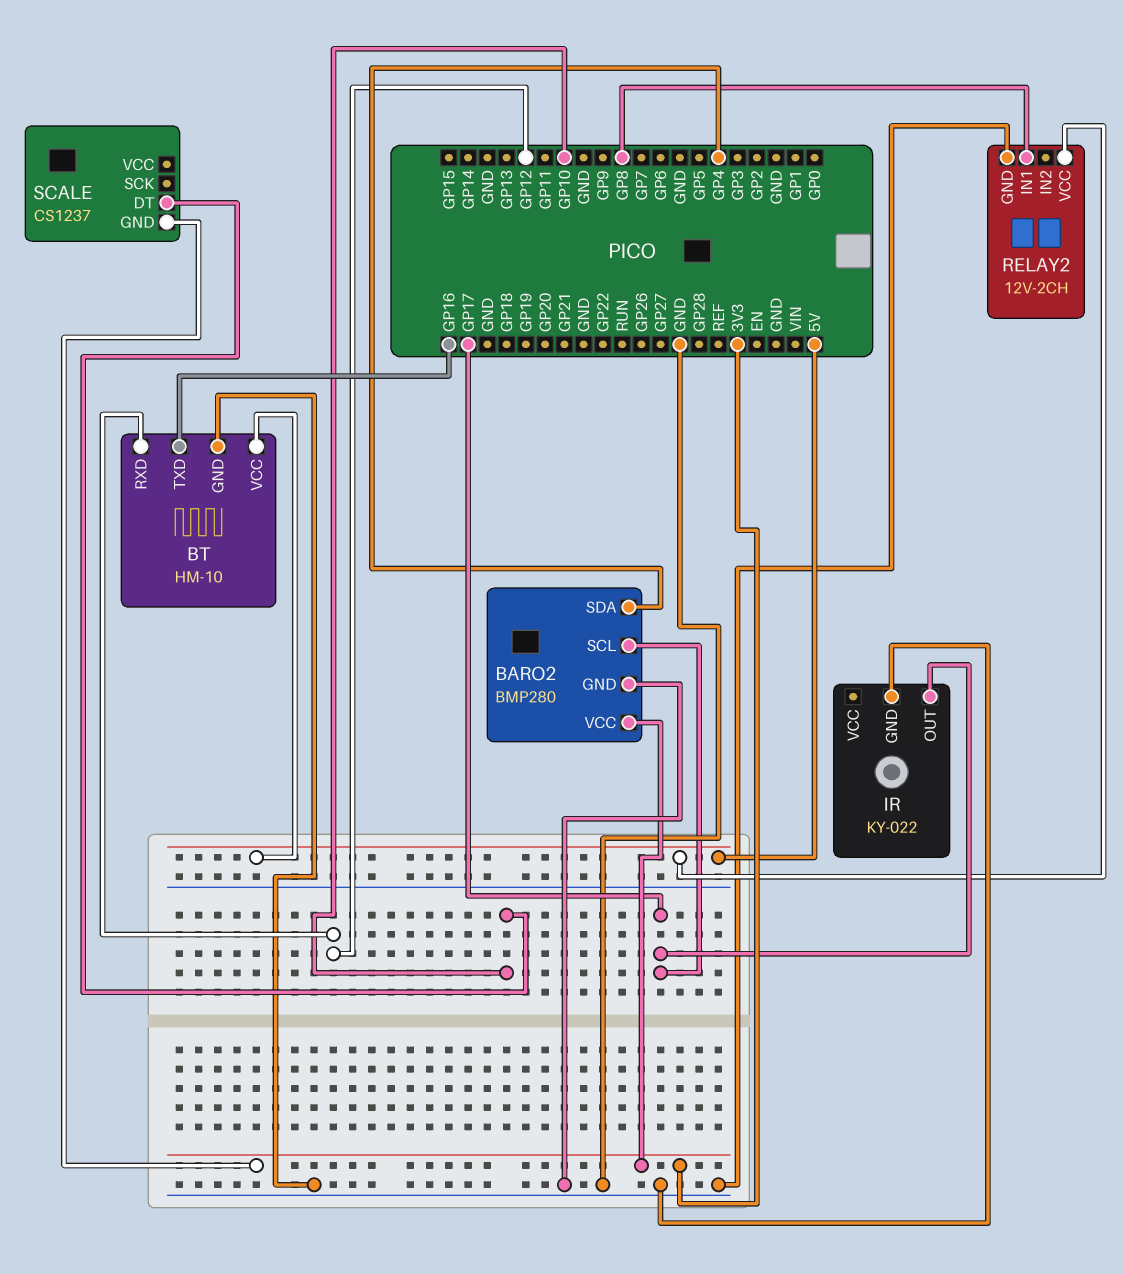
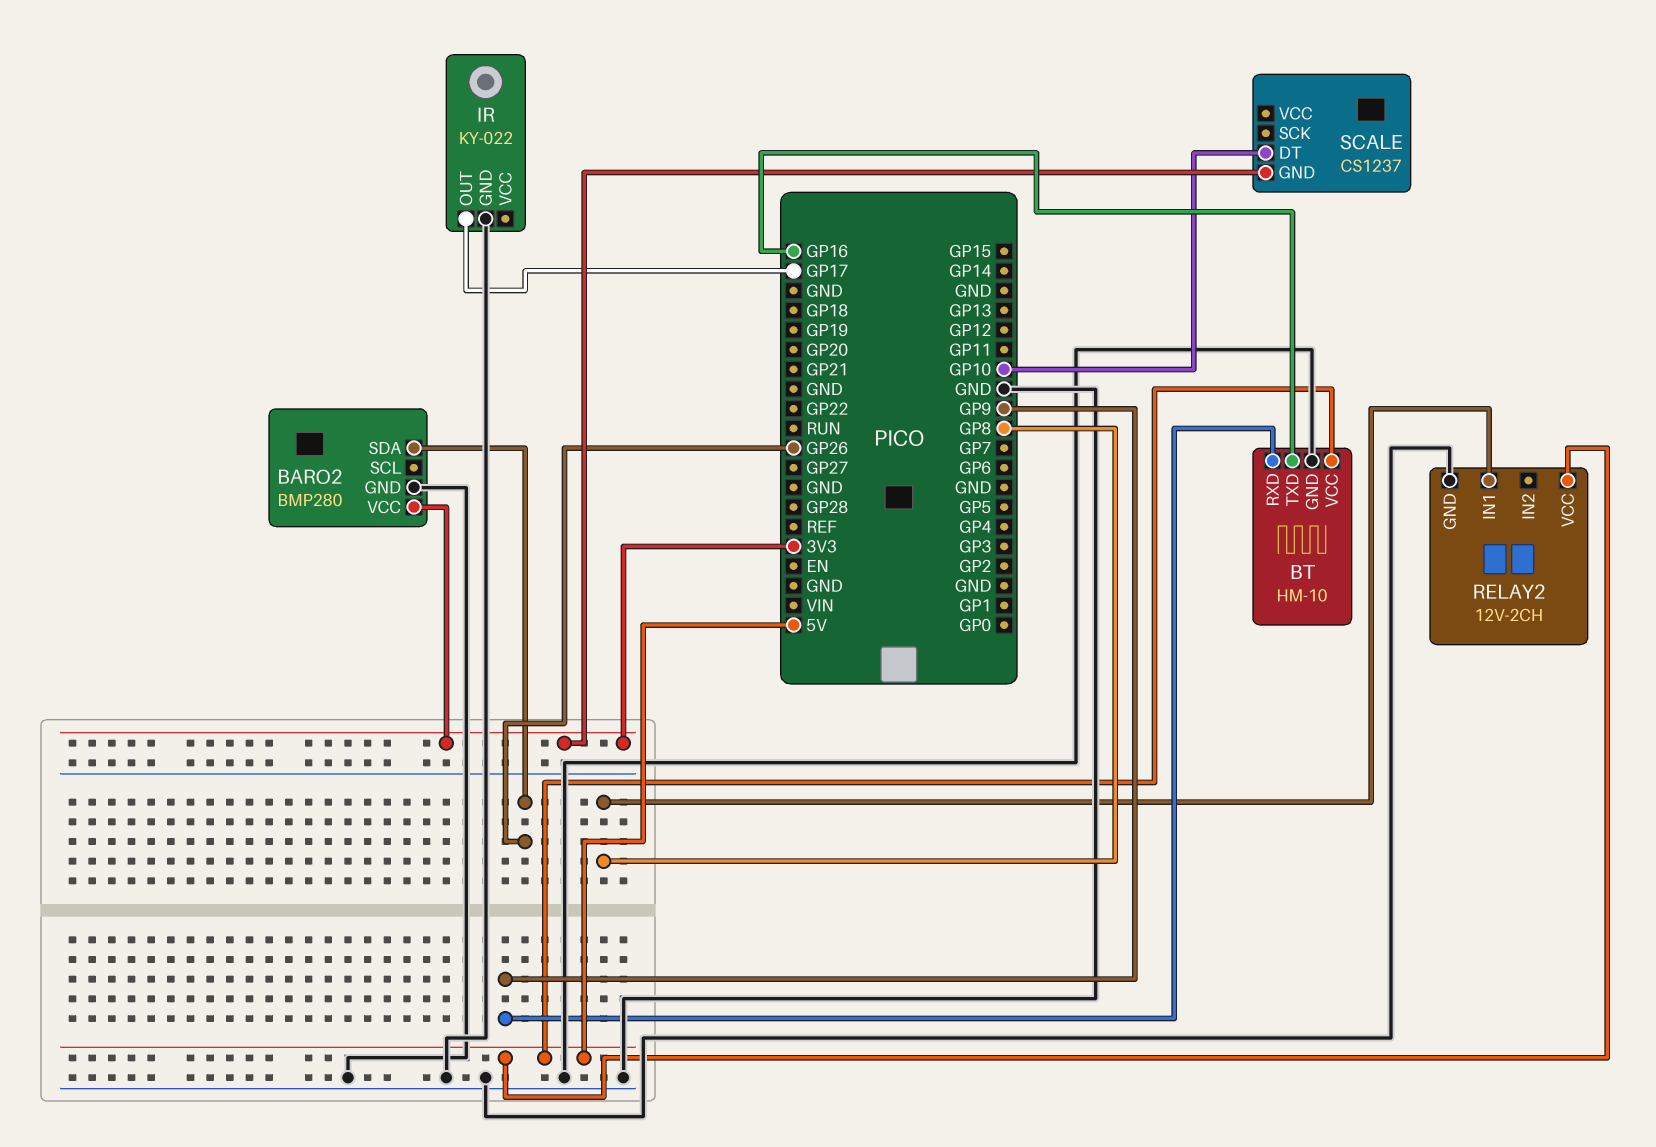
BARO2 pin SCL: GP17 -> none
BARO2 pin SDA: GP4 -> GP26
BT pin RXD: GP12 -> GP9

